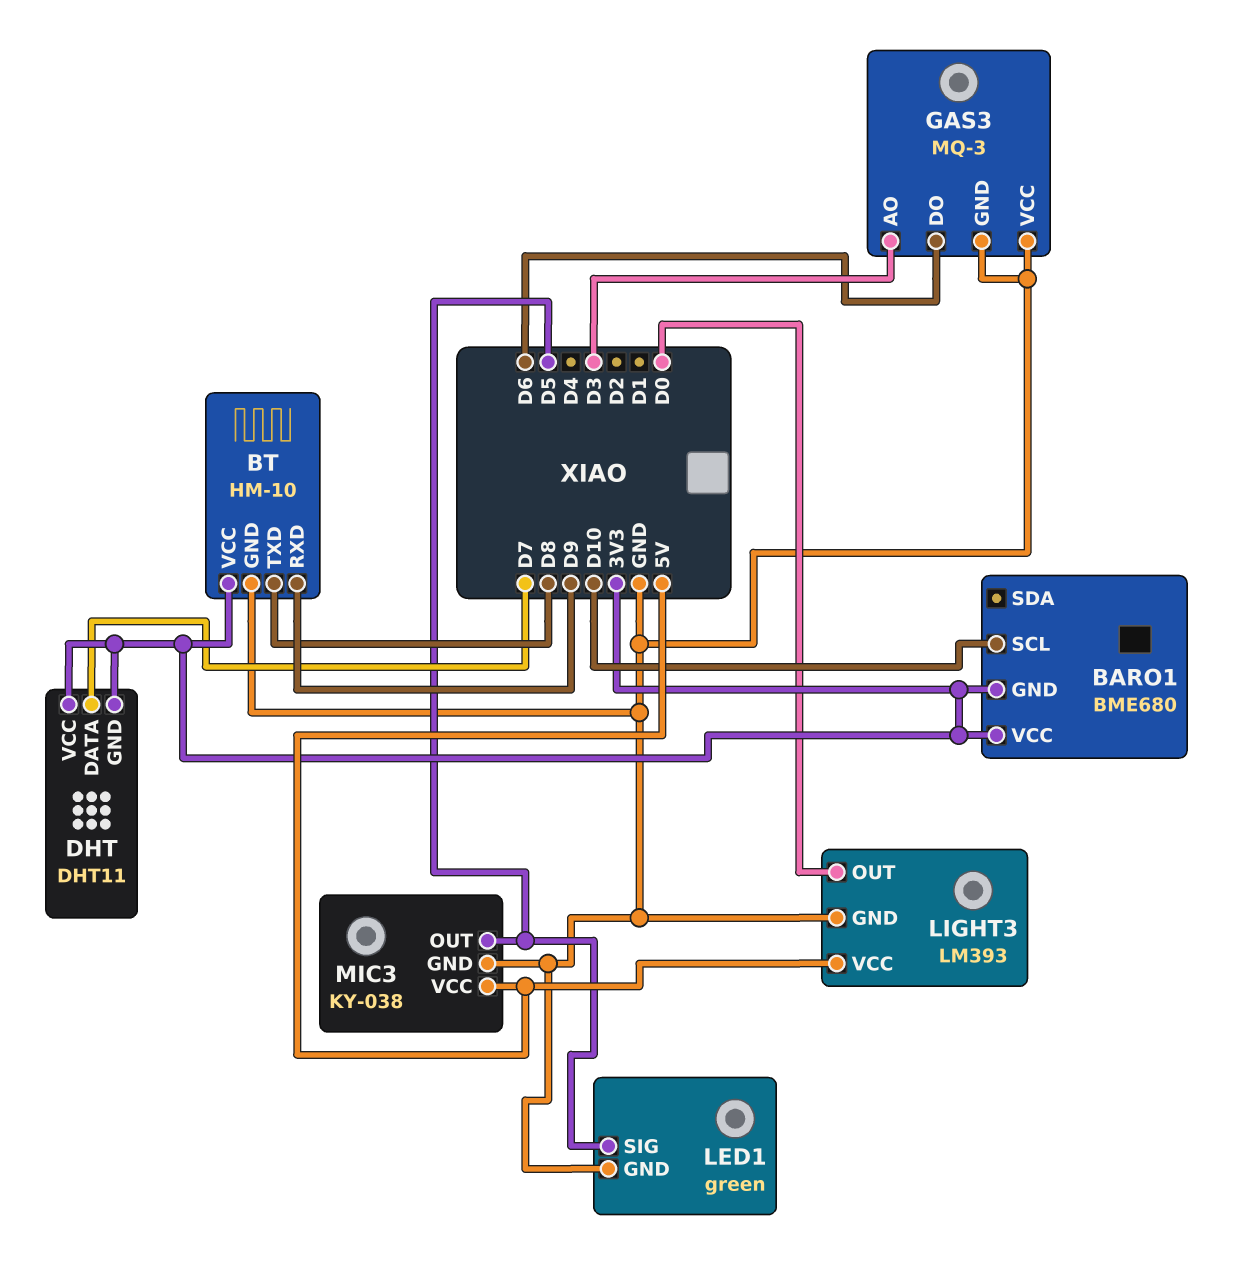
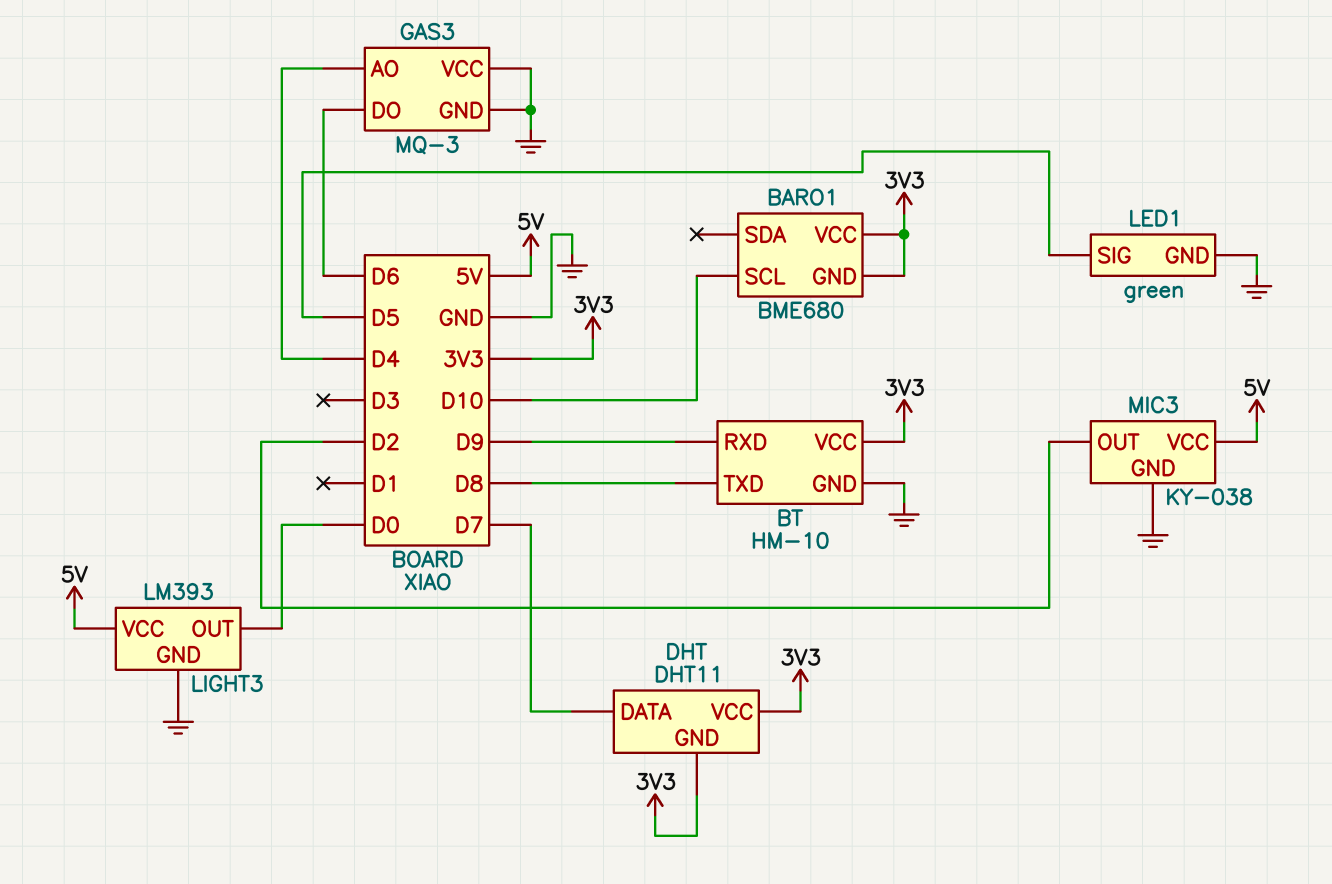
GAS3 pin AO: D3 -> D4
MIC3 pin OUT: D5 -> D2

